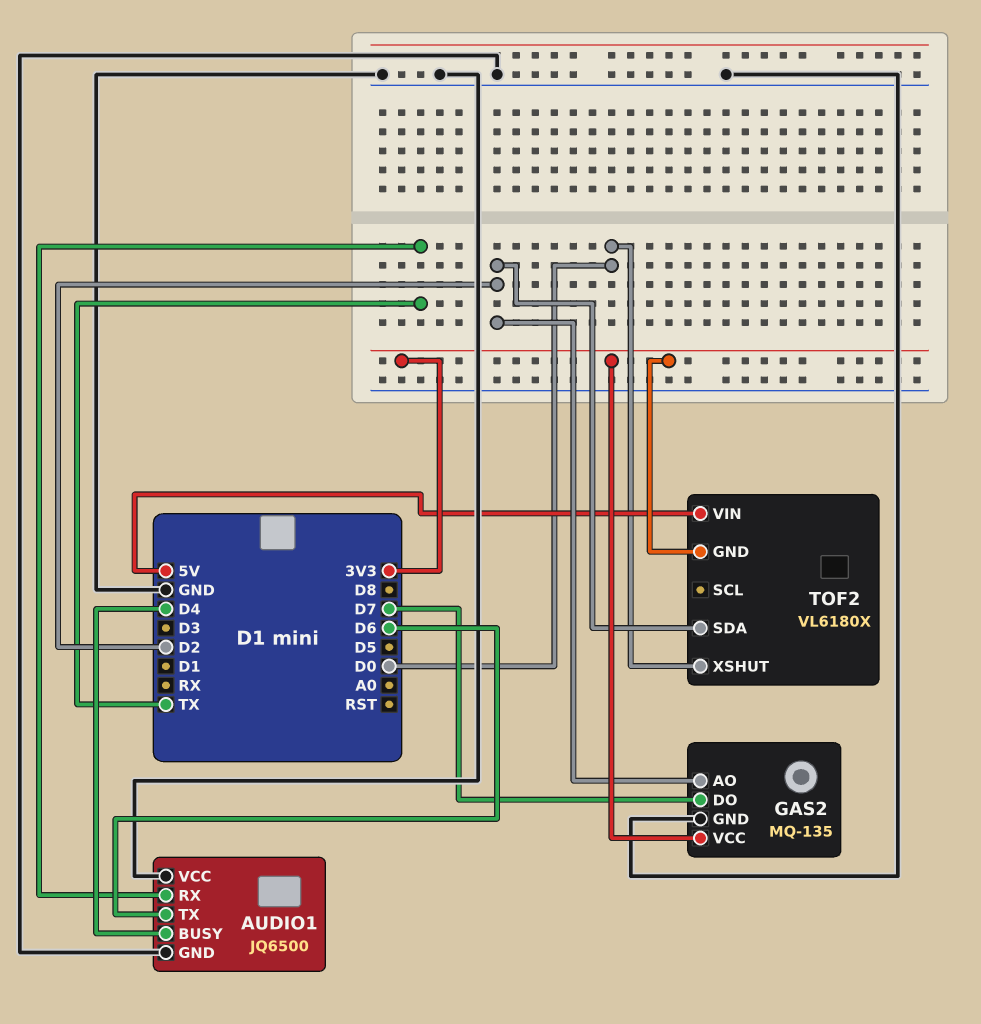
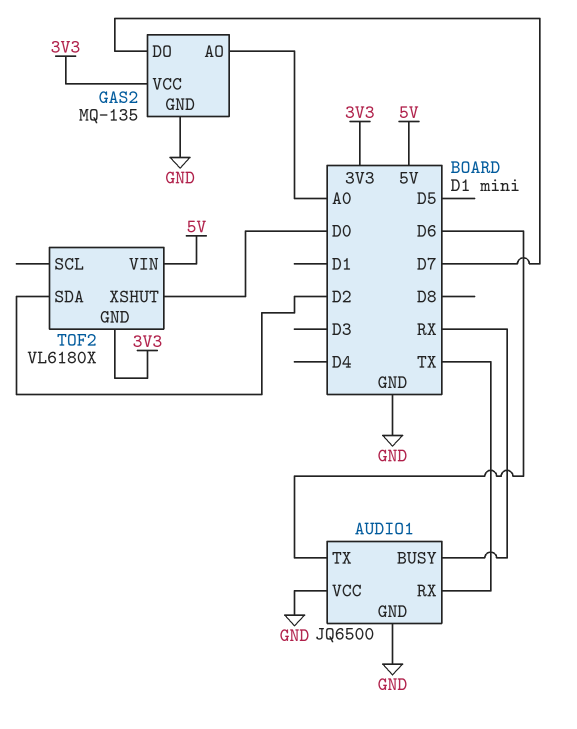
AUDIO1 pin BUSY: D4 -> RX
GAS2 pin AO: D2 -> A0

